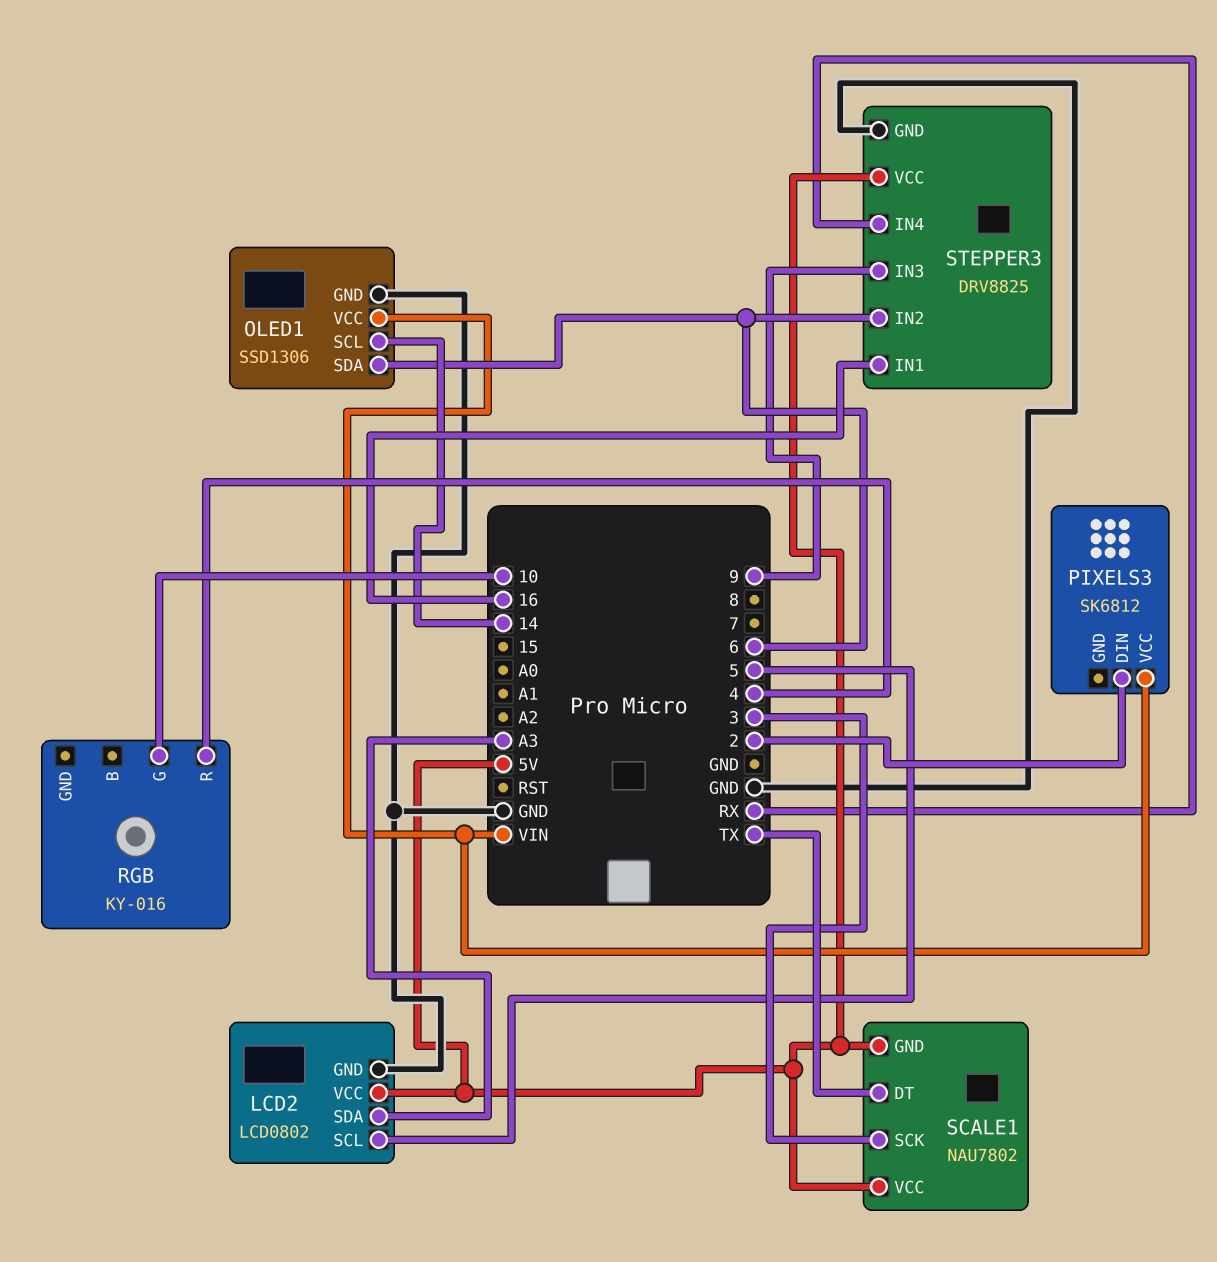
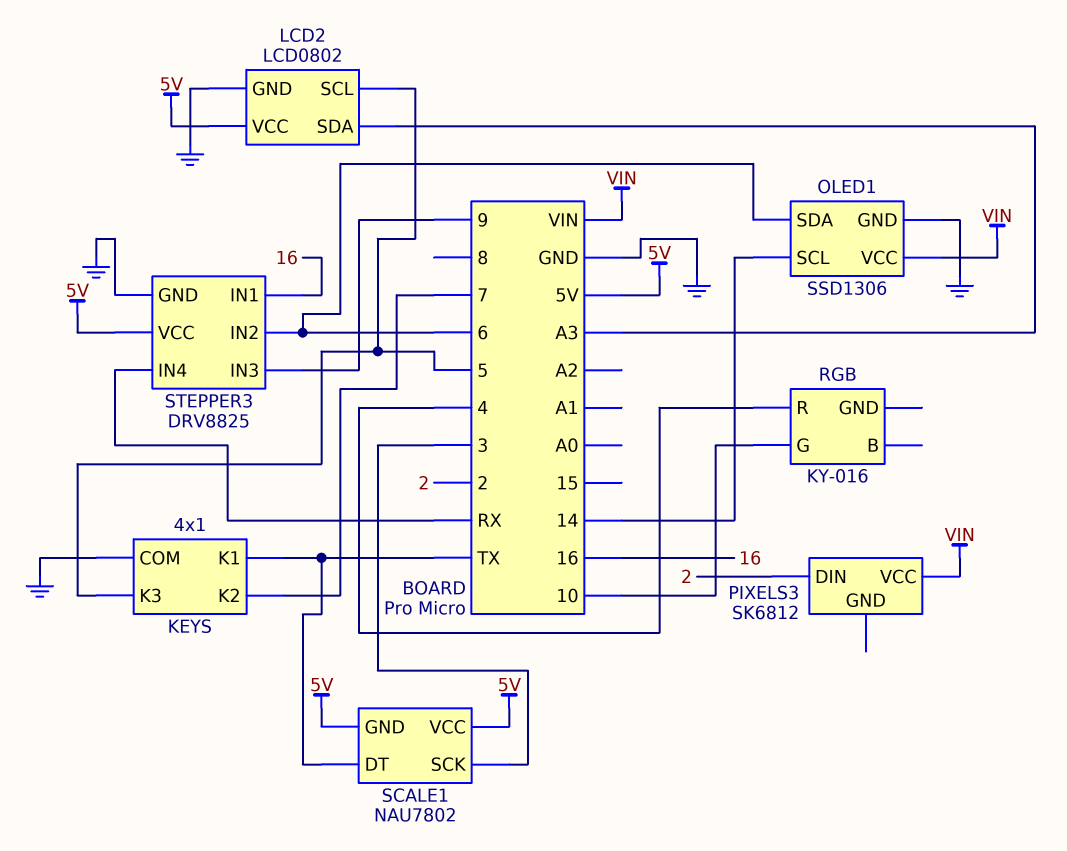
KEYS: none -> 4x1
KEYS pin COM: none -> GND
KEYS pin K1: none -> TX
KEYS pin K2: none -> 7
KEYS pin K3: none -> 5

